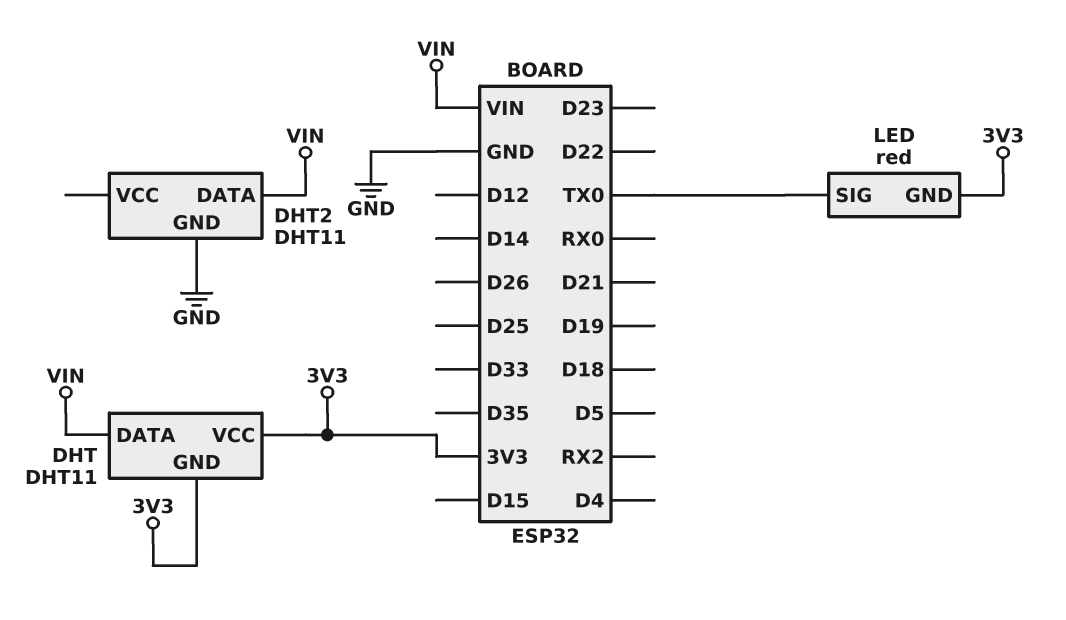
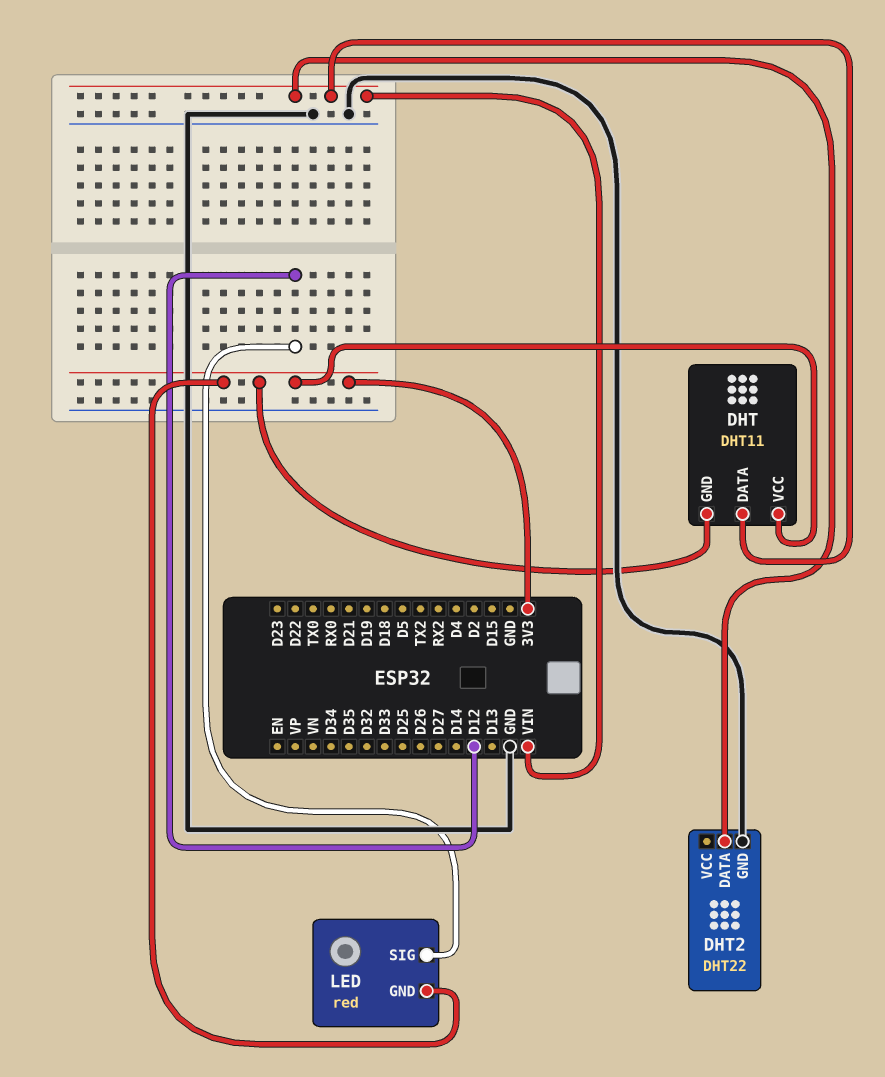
DHT2: DHT11 -> DHT22
LED pin SIG: TX0 -> D12

